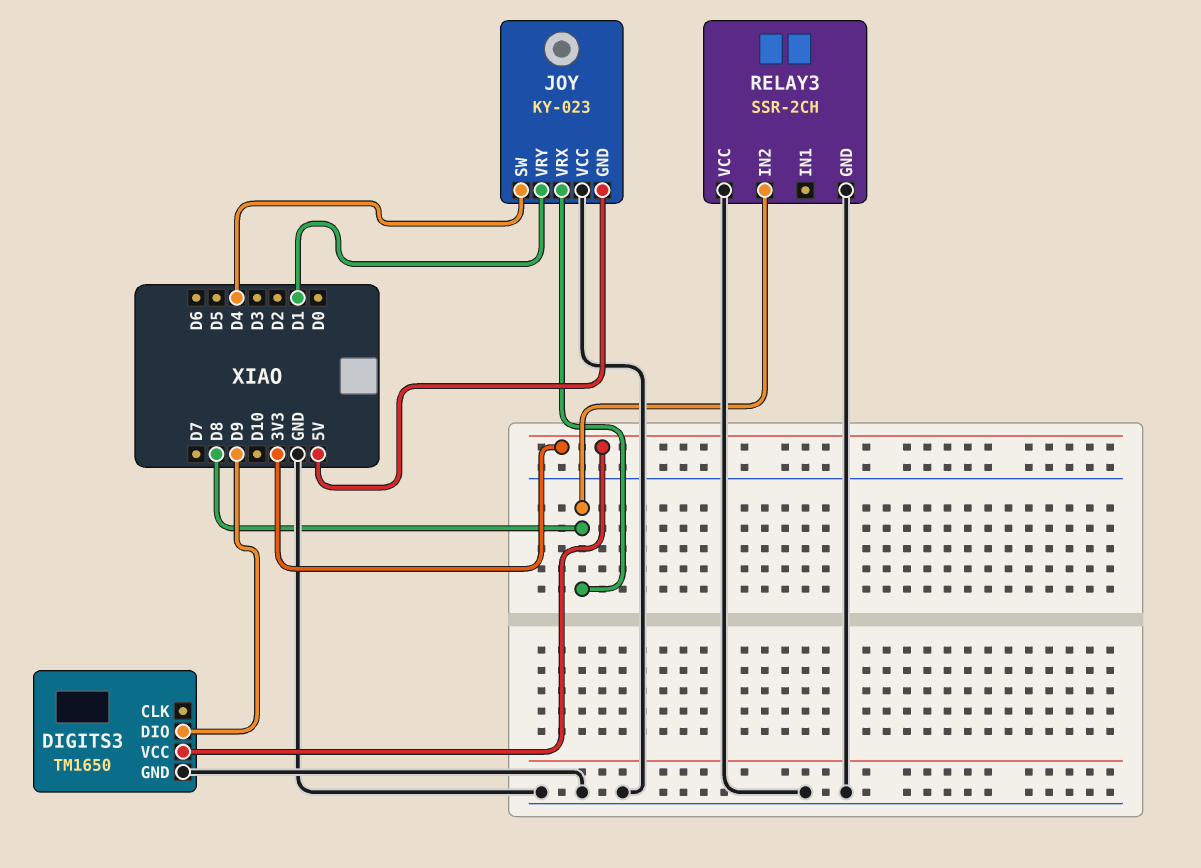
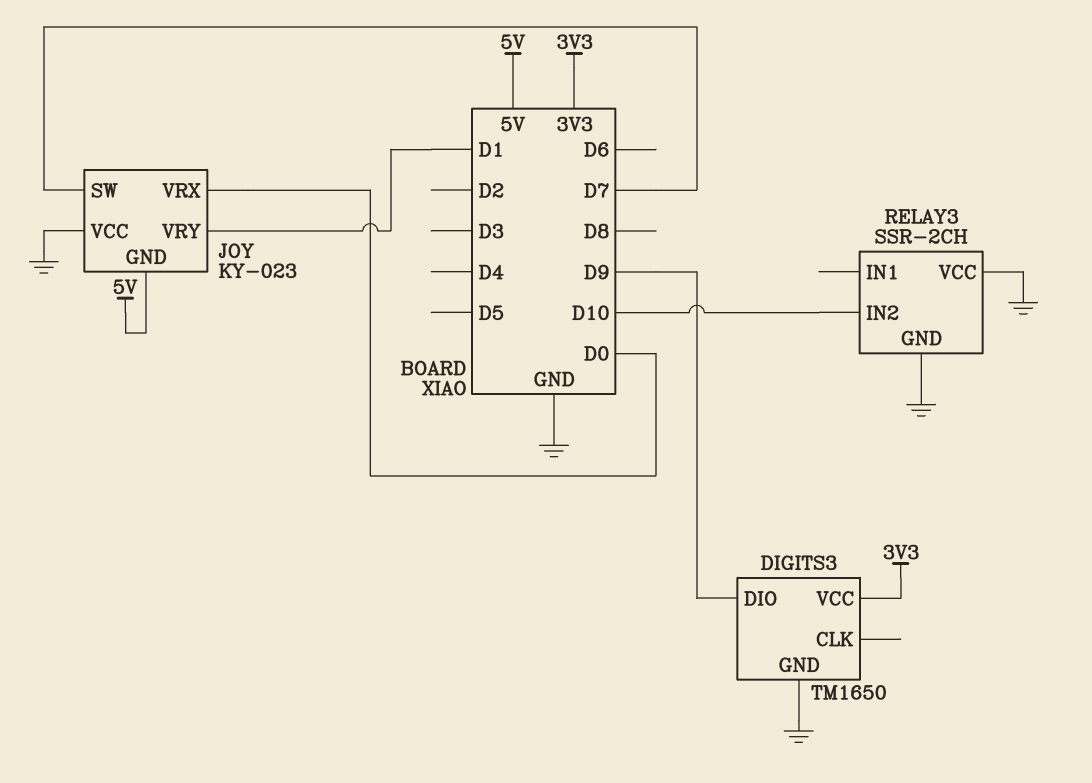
JOY pin SW: D4 -> D7
JOY pin VRX: D8 -> D0
RELAY3 pin IN2: D8 -> D10

